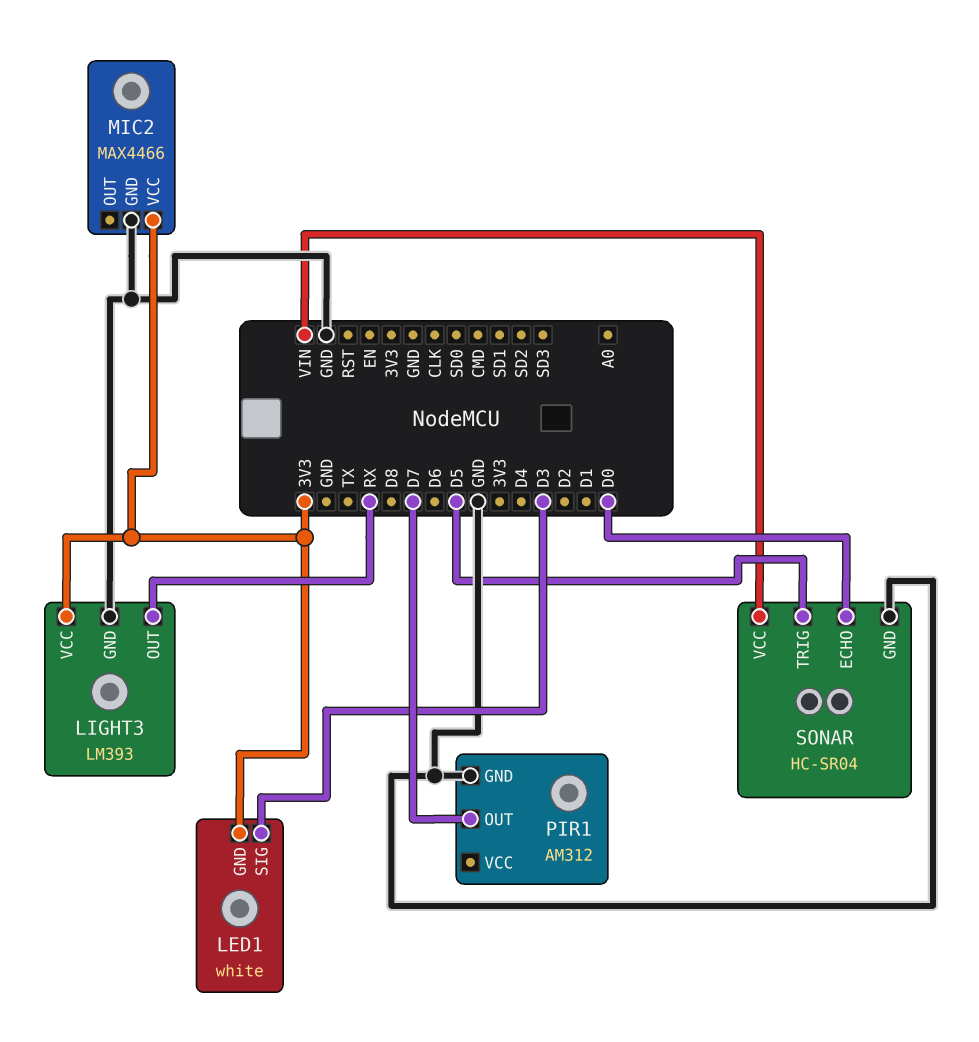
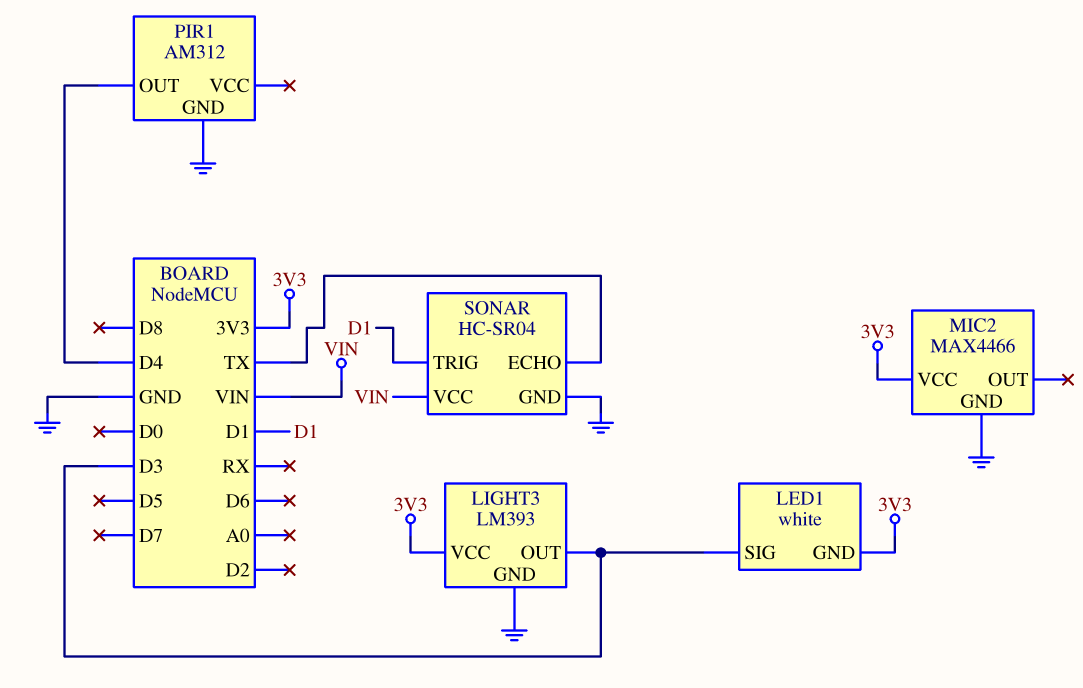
LIGHT3 pin OUT: RX -> D3
PIR1 pin OUT: D7 -> D4
SONAR pin ECHO: D0 -> TX
SONAR pin TRIG: D5 -> D1

